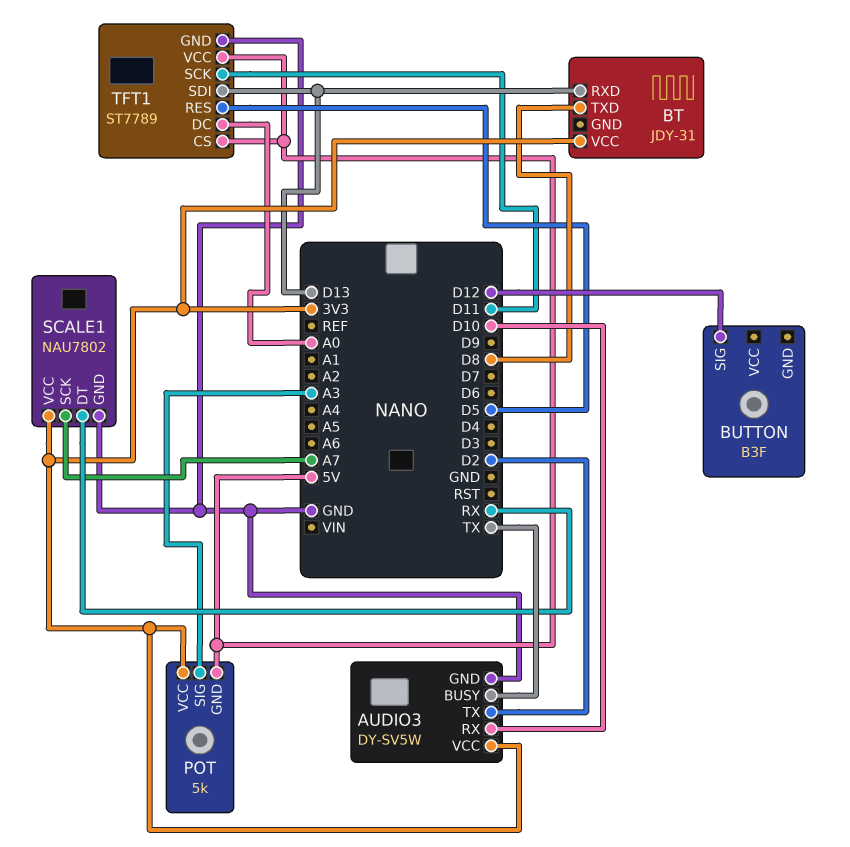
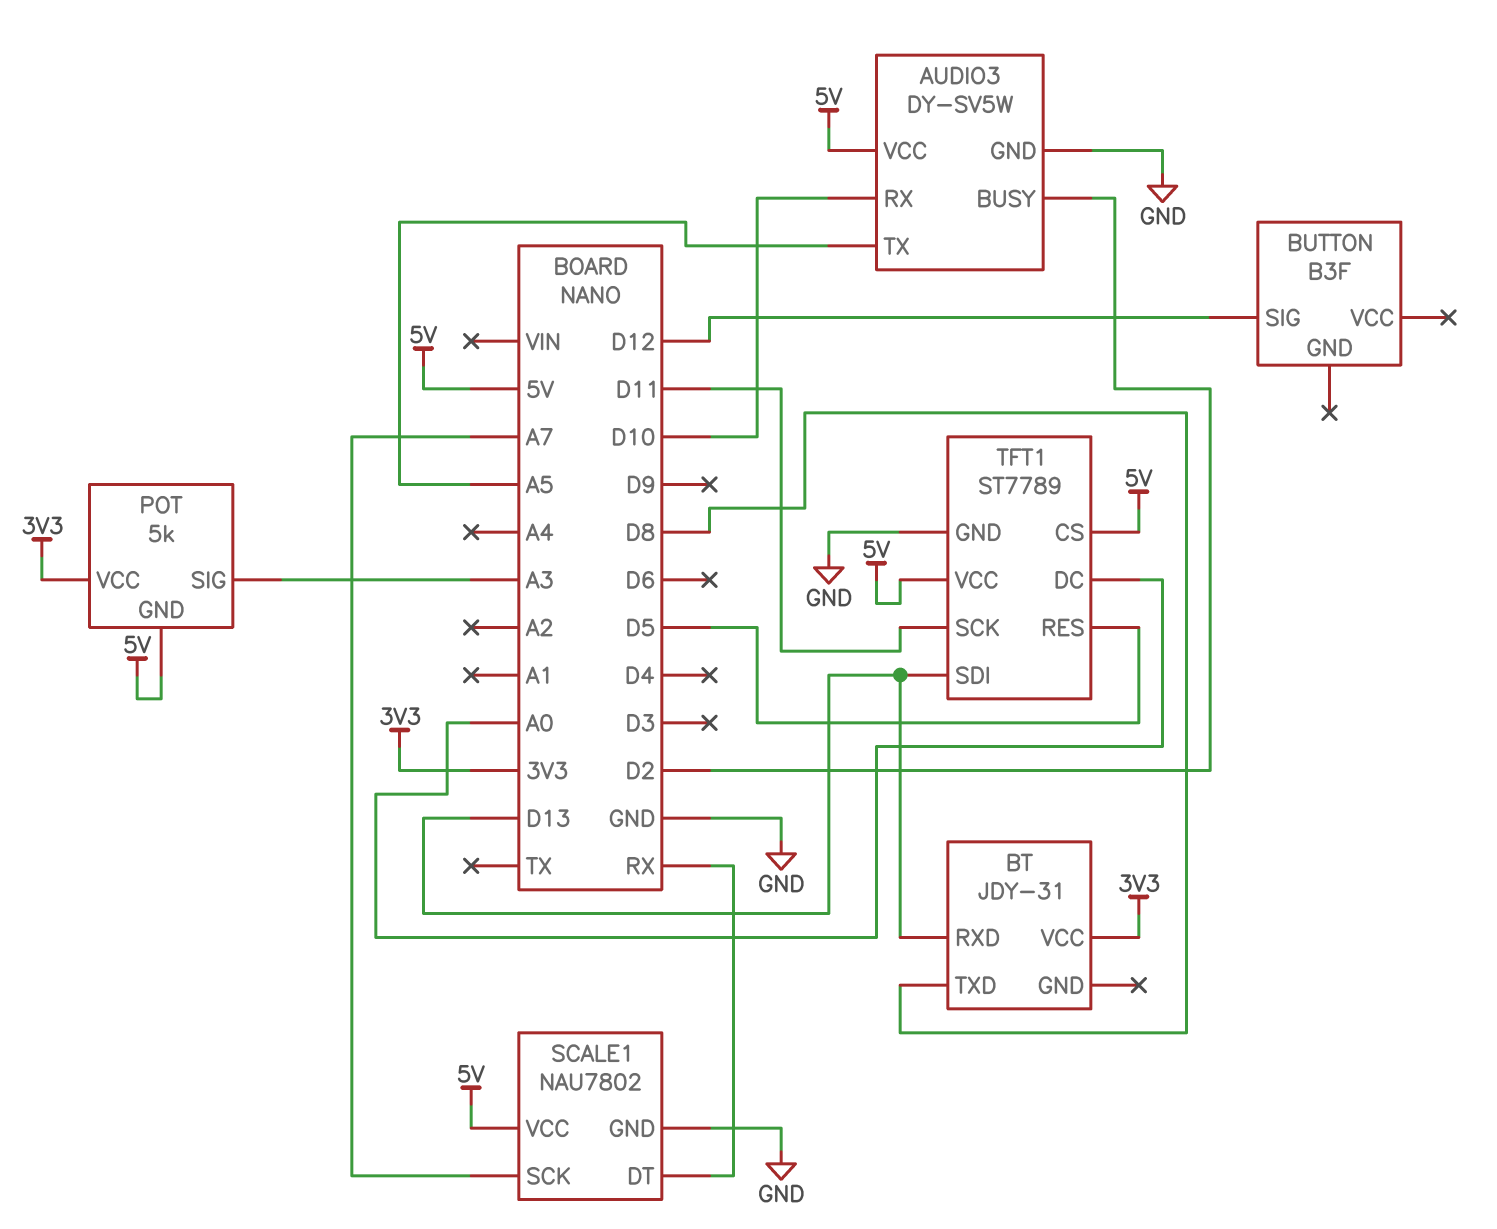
AUDIO3 pin BUSY: TX -> D2
AUDIO3 pin TX: D2 -> A5
AUDIO3 pin VCC: 3V3 -> 5V
SCALE1 pin VCC: 3V3 -> 5V

